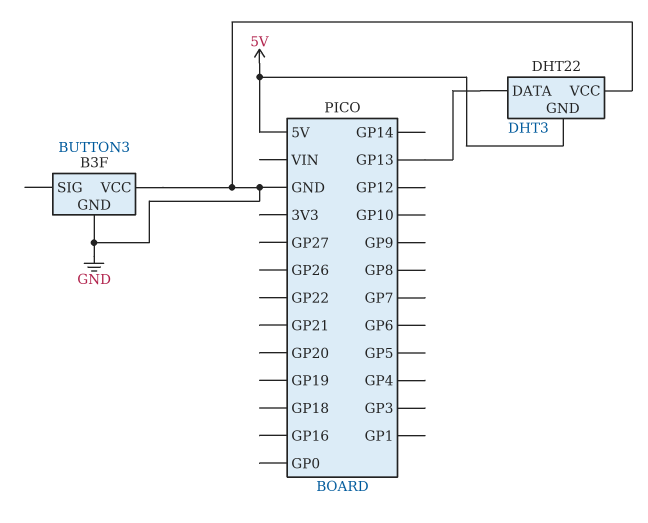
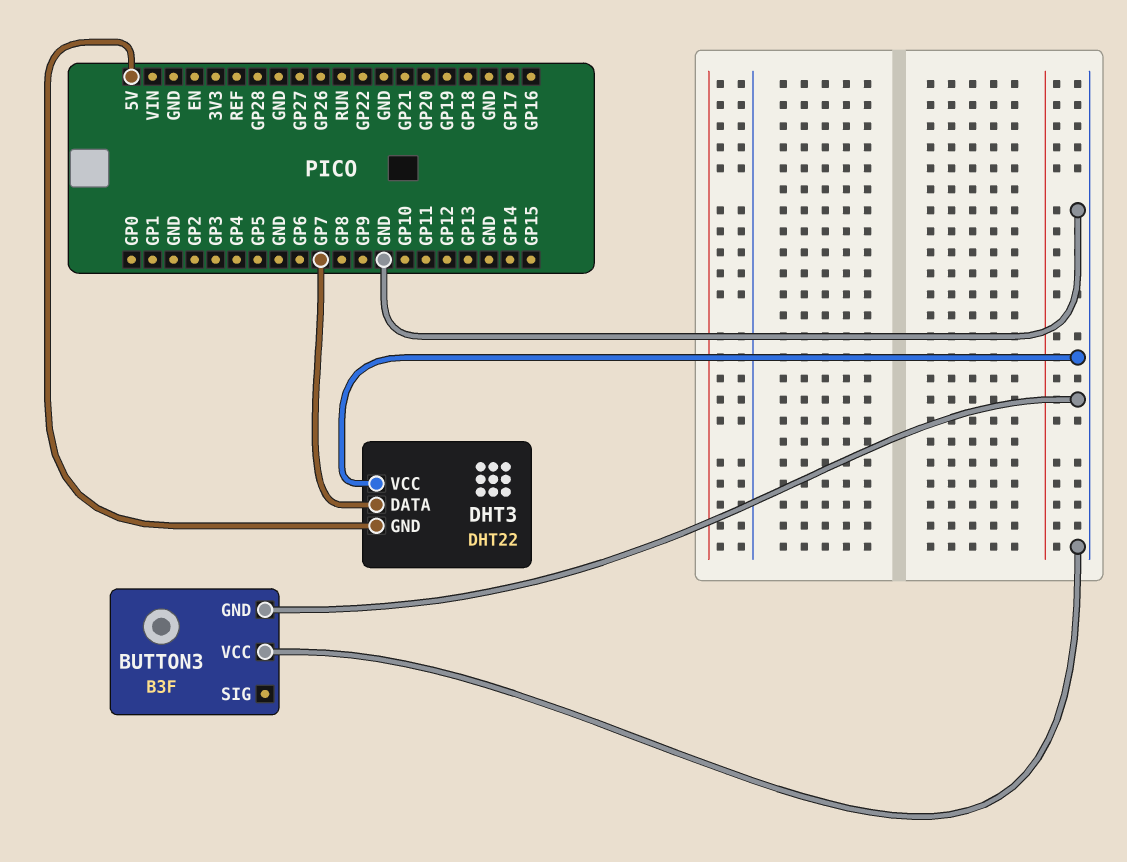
DHT3 pin DATA: GP13 -> GP7

